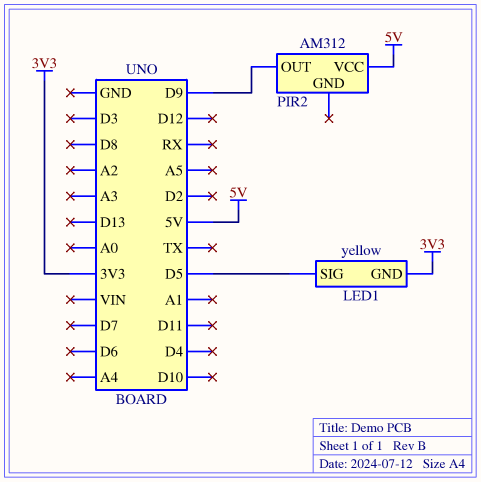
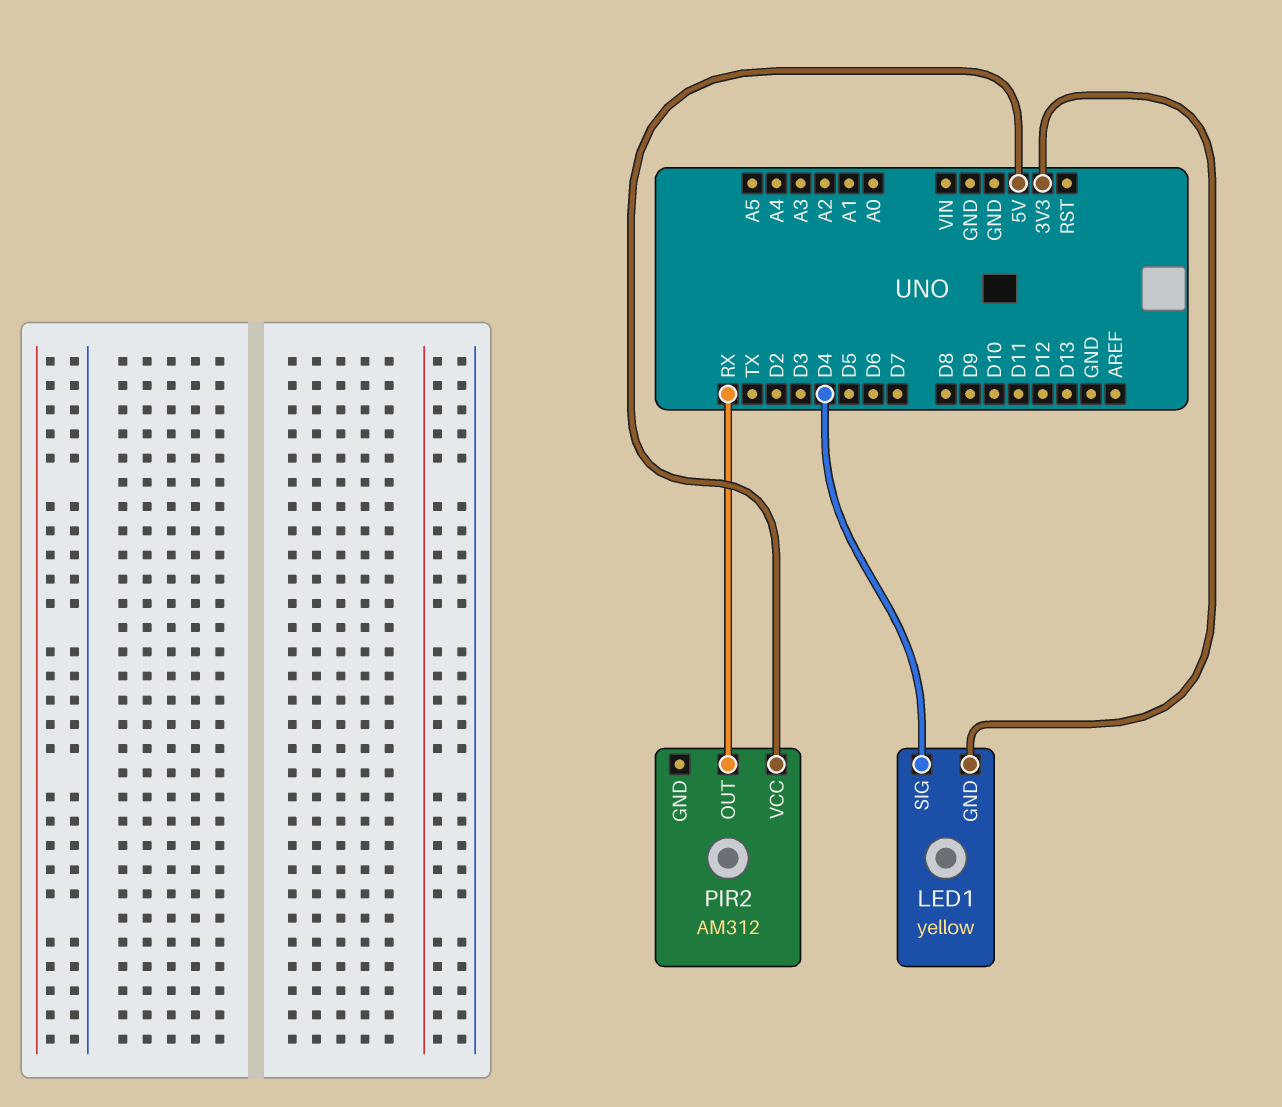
LED1 pin SIG: D5 -> D4
PIR2 pin OUT: D9 -> RX

